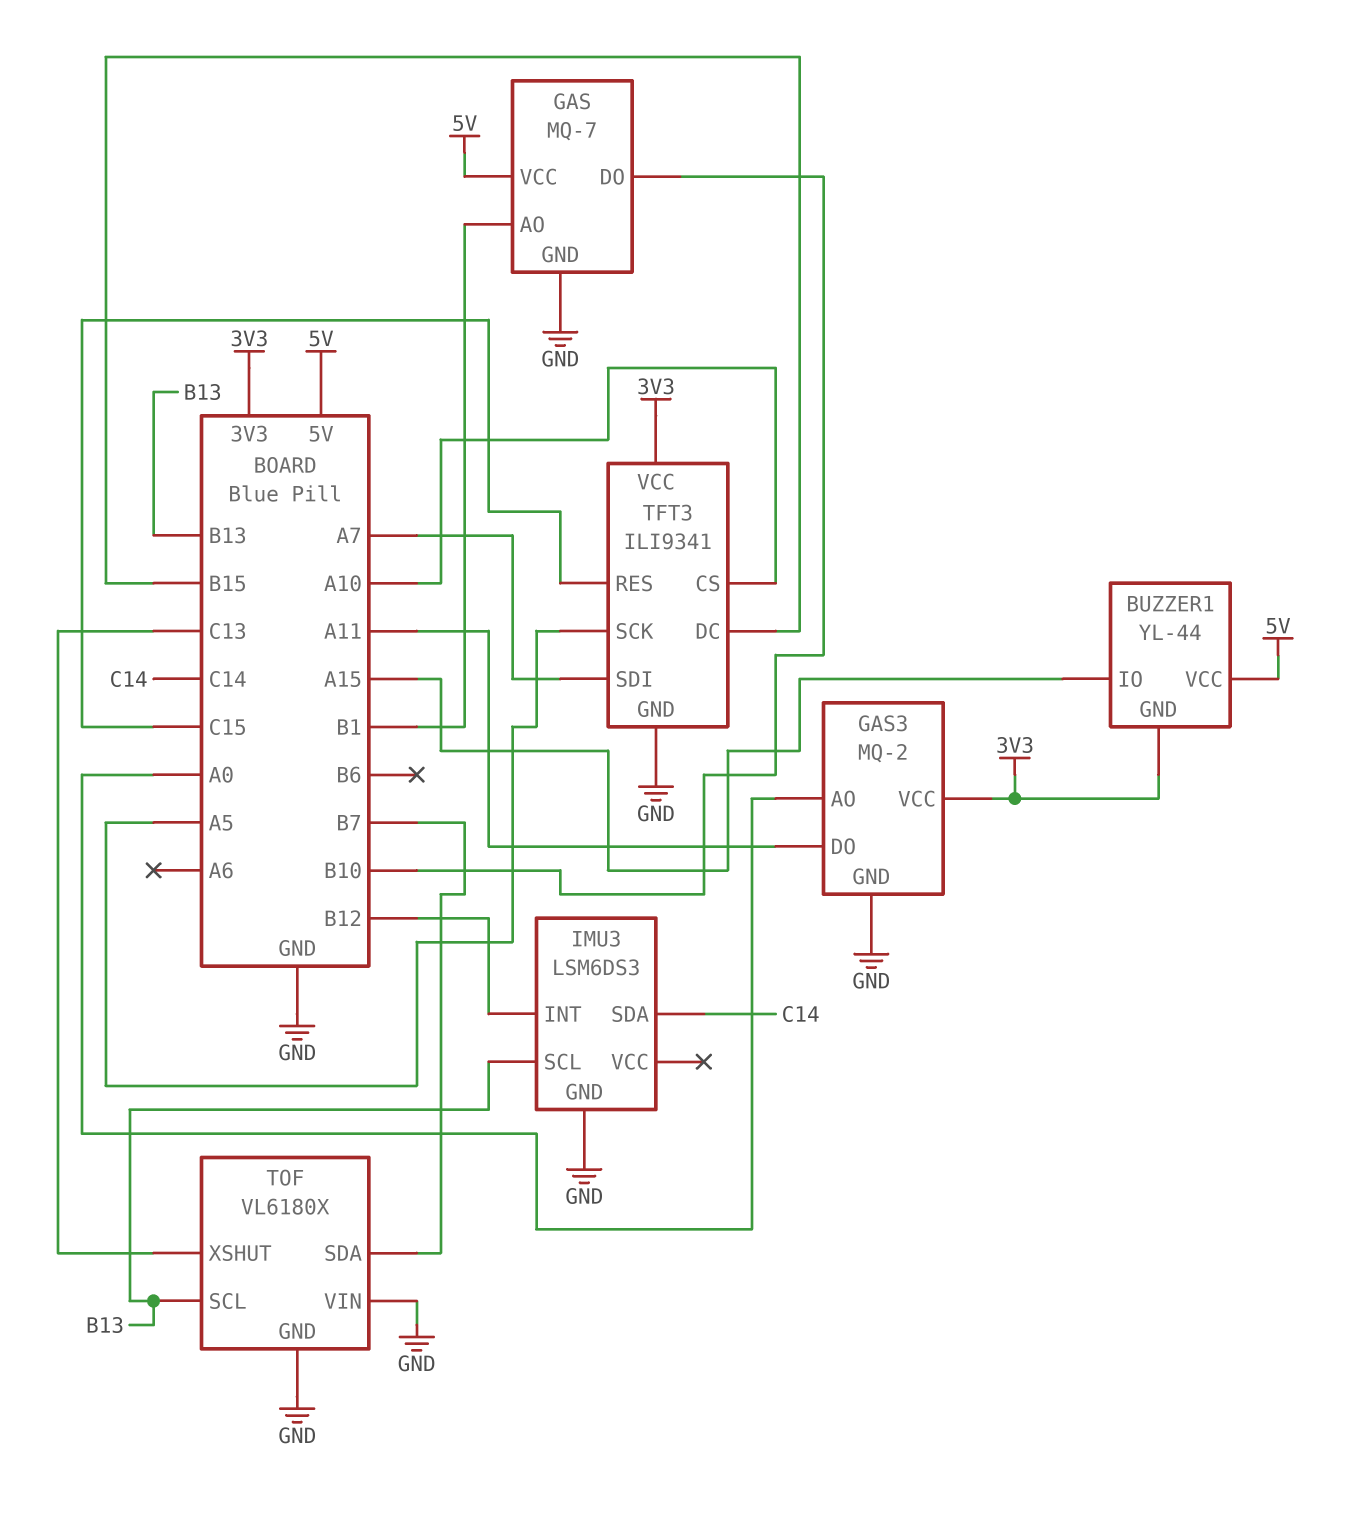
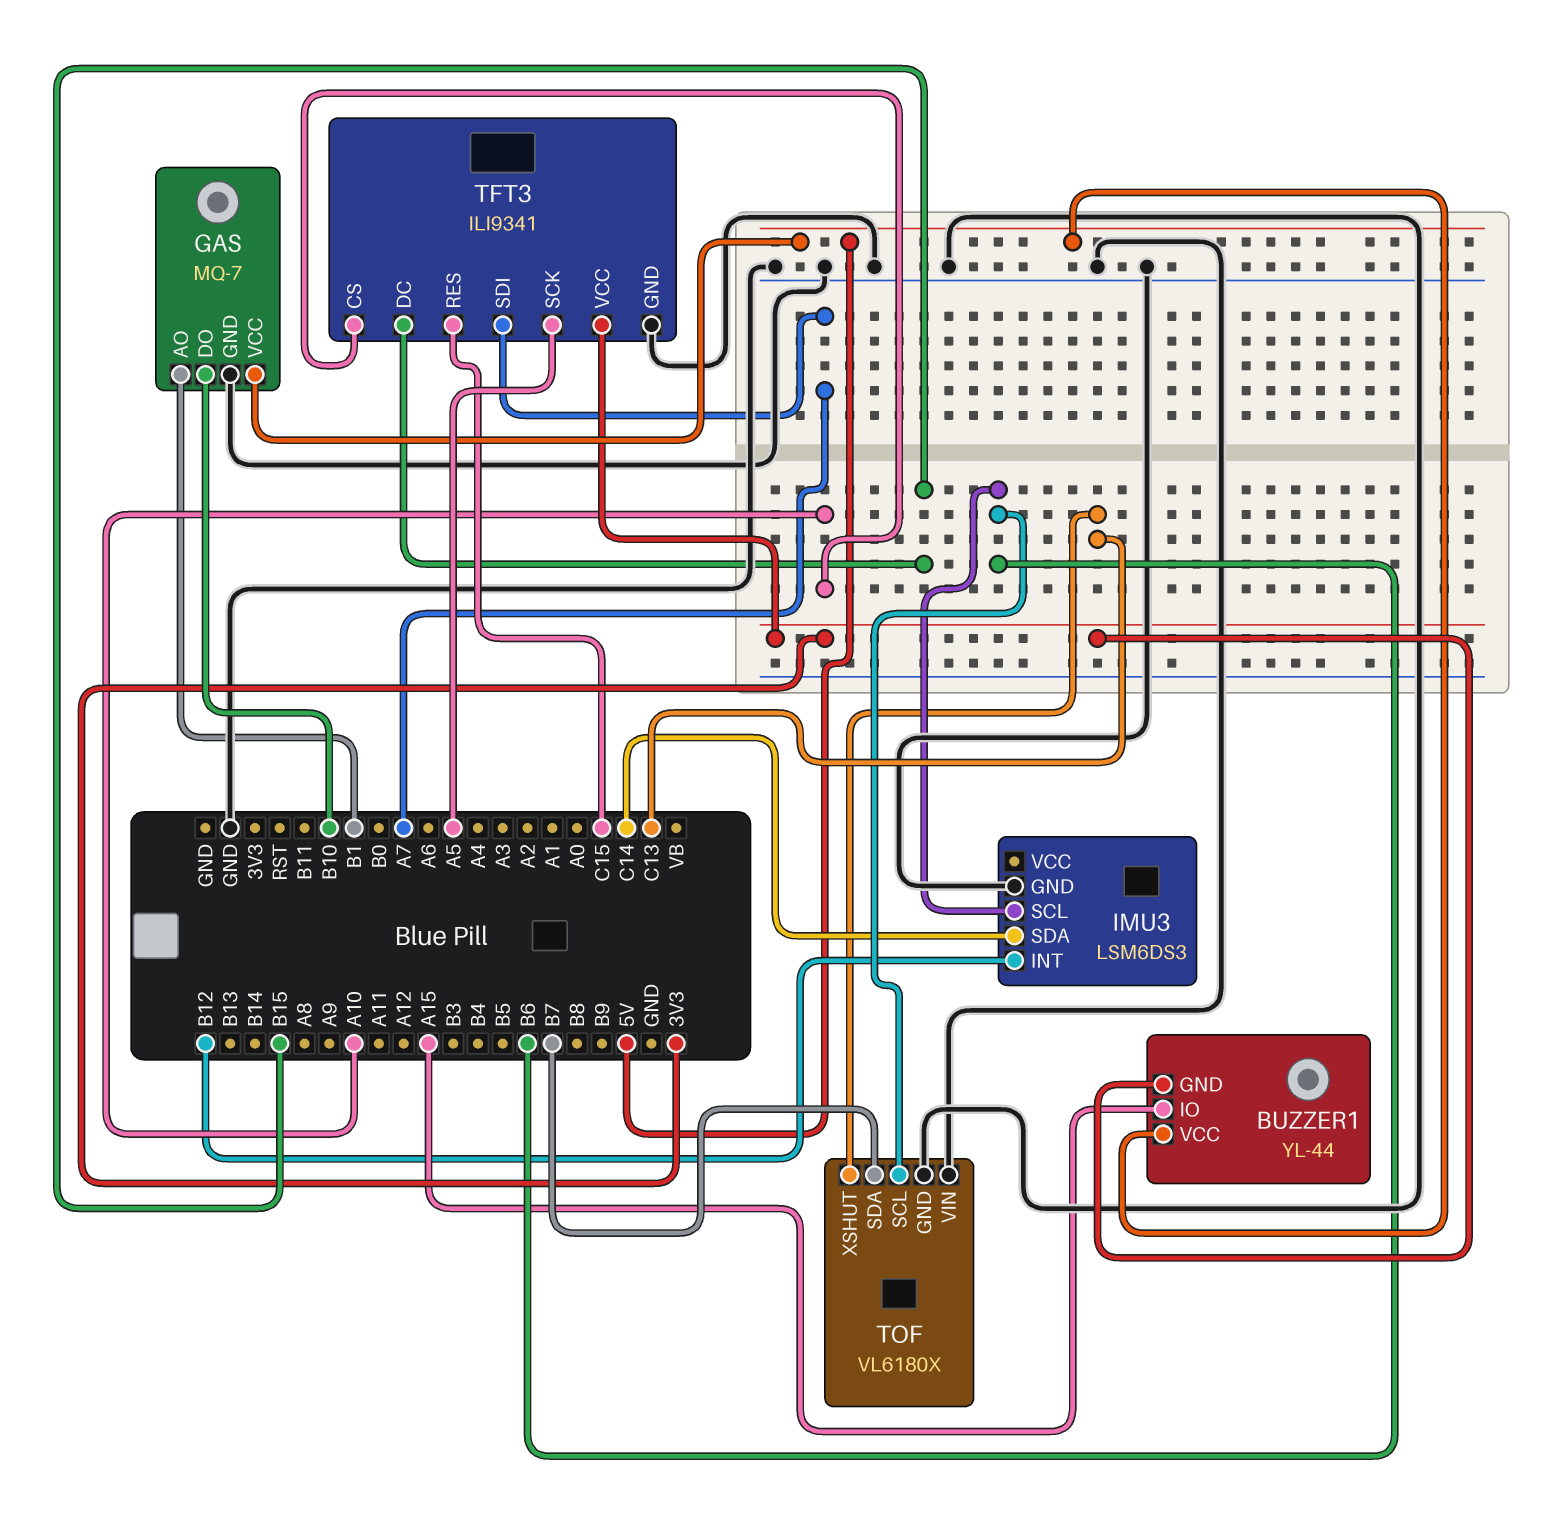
GAS3: MQ-2 -> none
GAS3 pin AO: A0 -> none
GAS3 pin DO: A11 -> none
GAS3 pin GND: GND -> none
GAS3 pin VCC: 3V3 -> none
IMU3 pin SCL: B13 -> B6
TOF pin SCL: B13 -> B6

